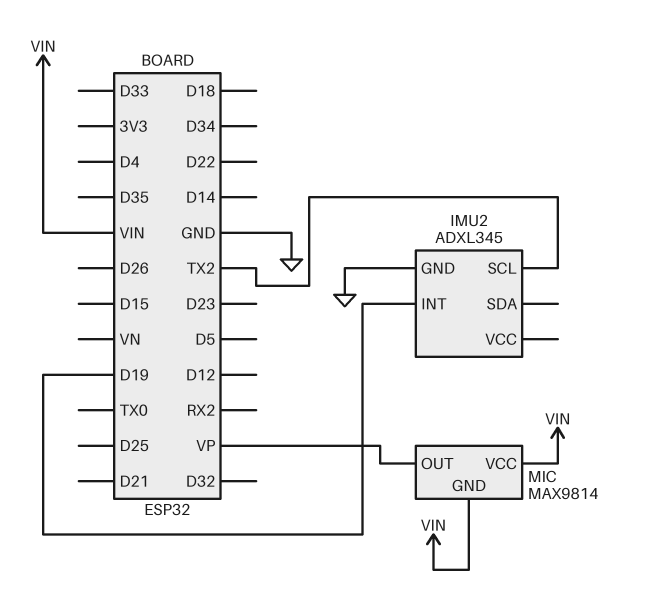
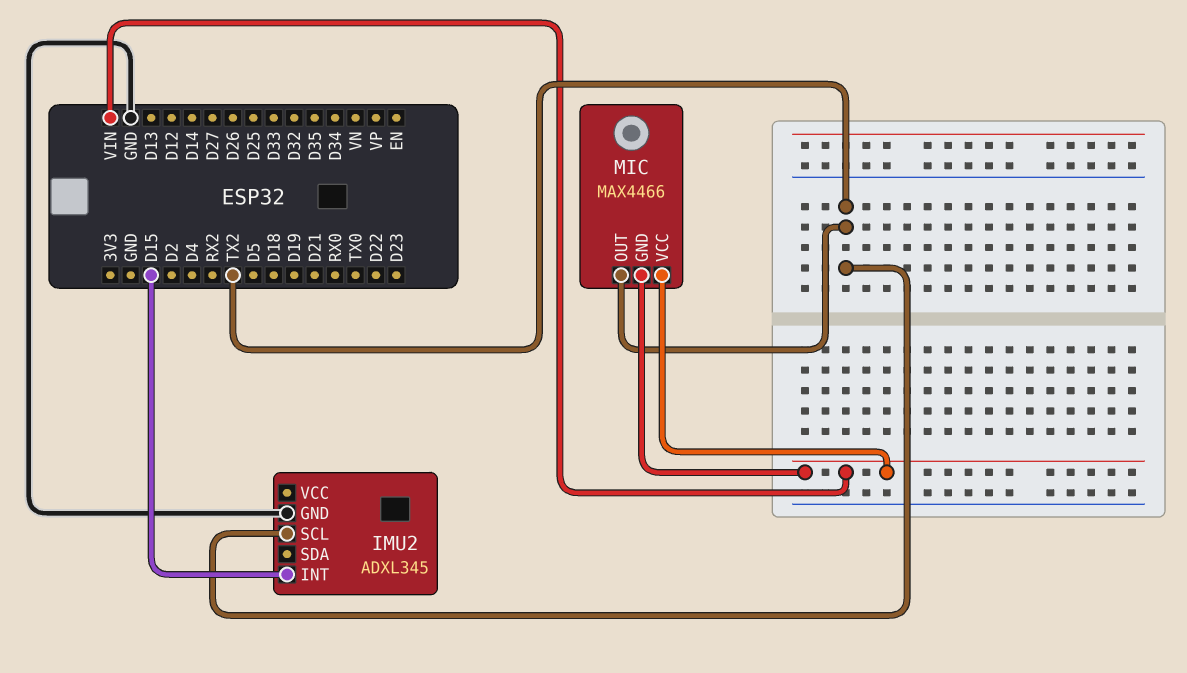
IMU2 pin INT: D19 -> D15
MIC: MAX9814 -> MAX4466
MIC pin OUT: VP -> TX2

